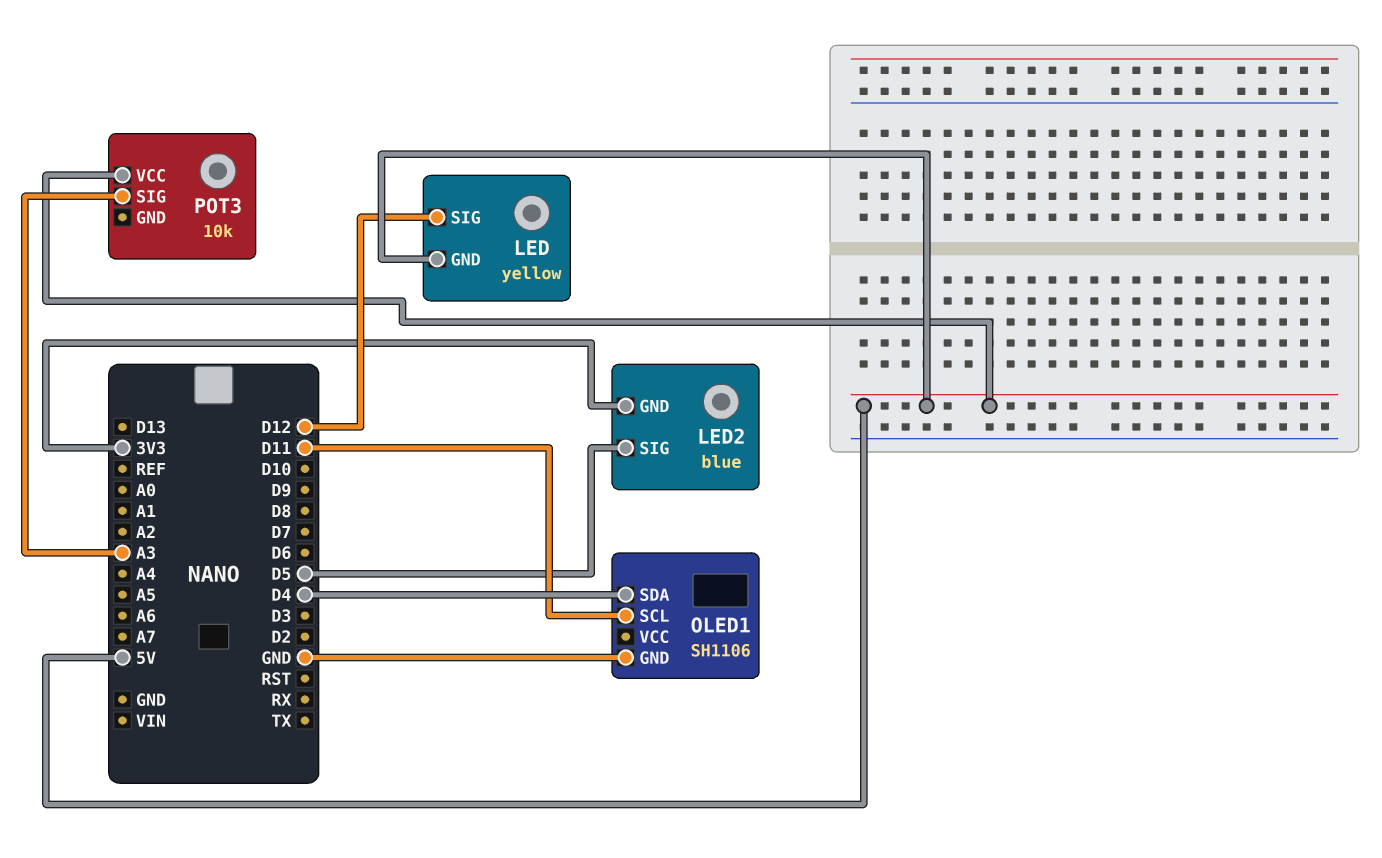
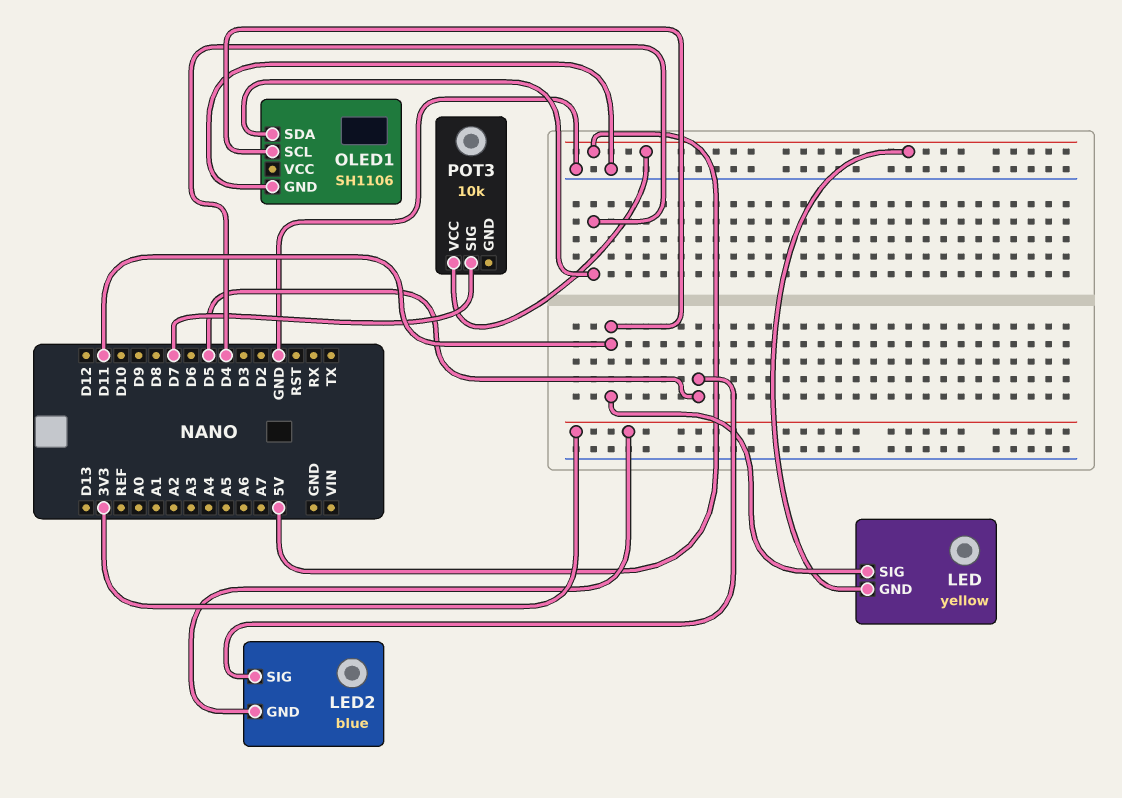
LED pin SIG: D12 -> D11
POT3 pin SIG: A3 -> D7

